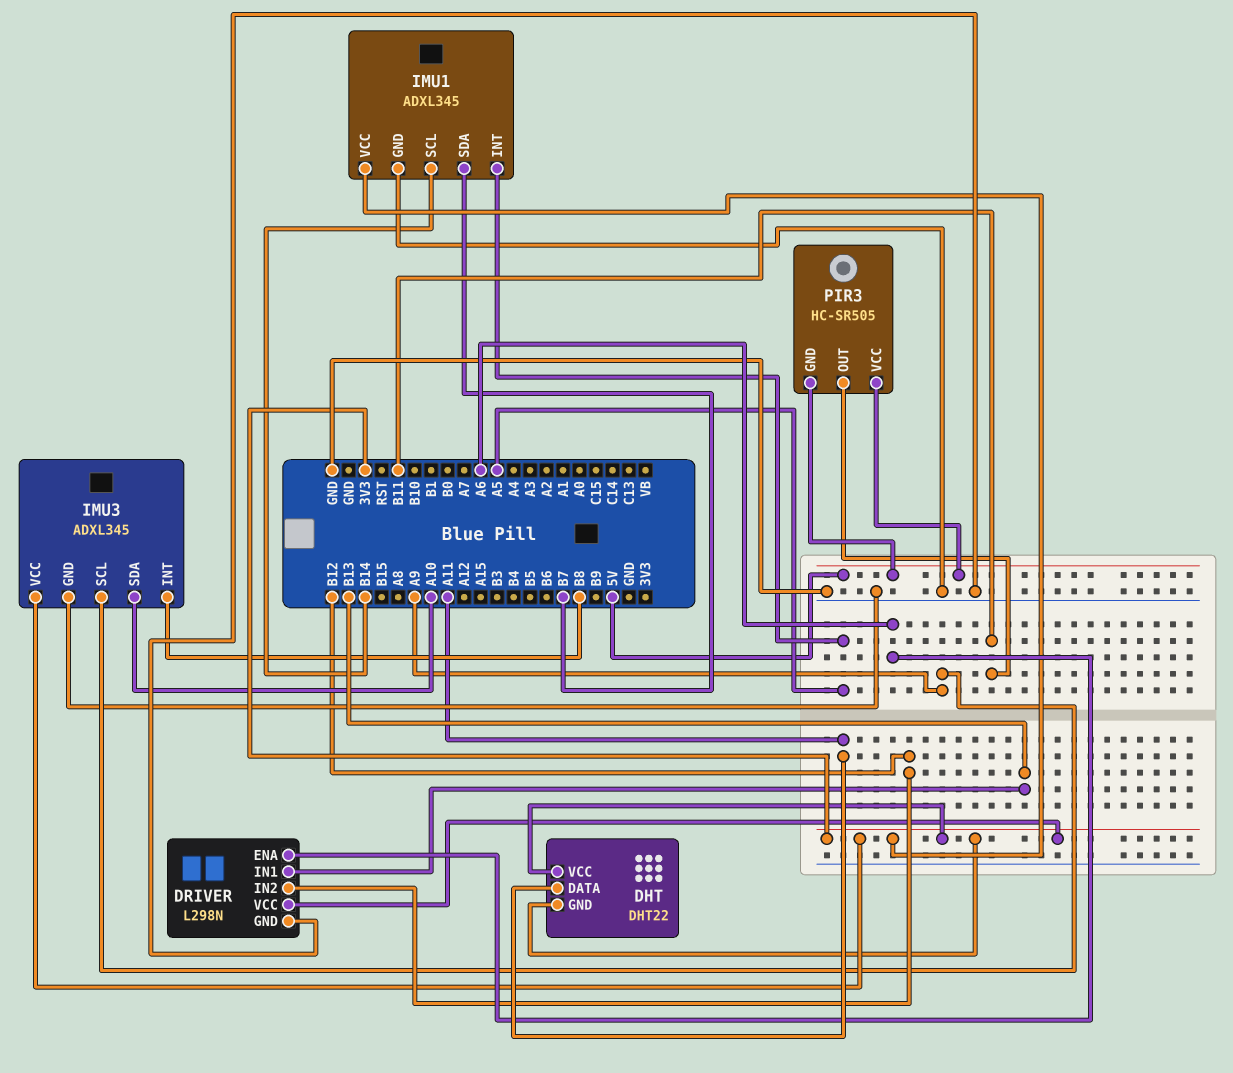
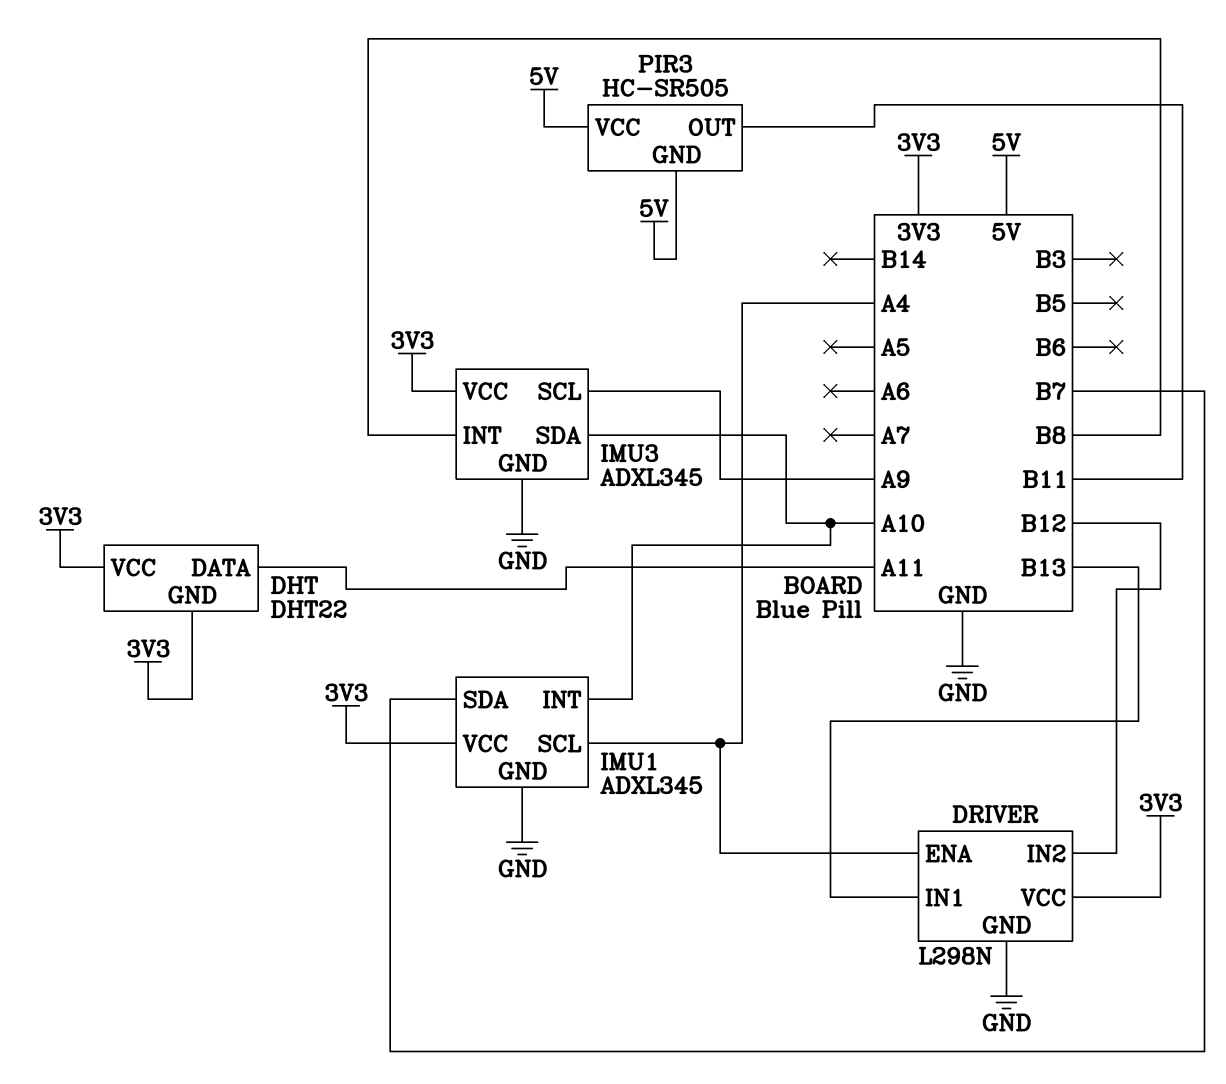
DRIVER pin ENA: A6 -> A4
IMU1 pin INT: A5 -> A10
IMU1 pin SCL: B14 -> A4

